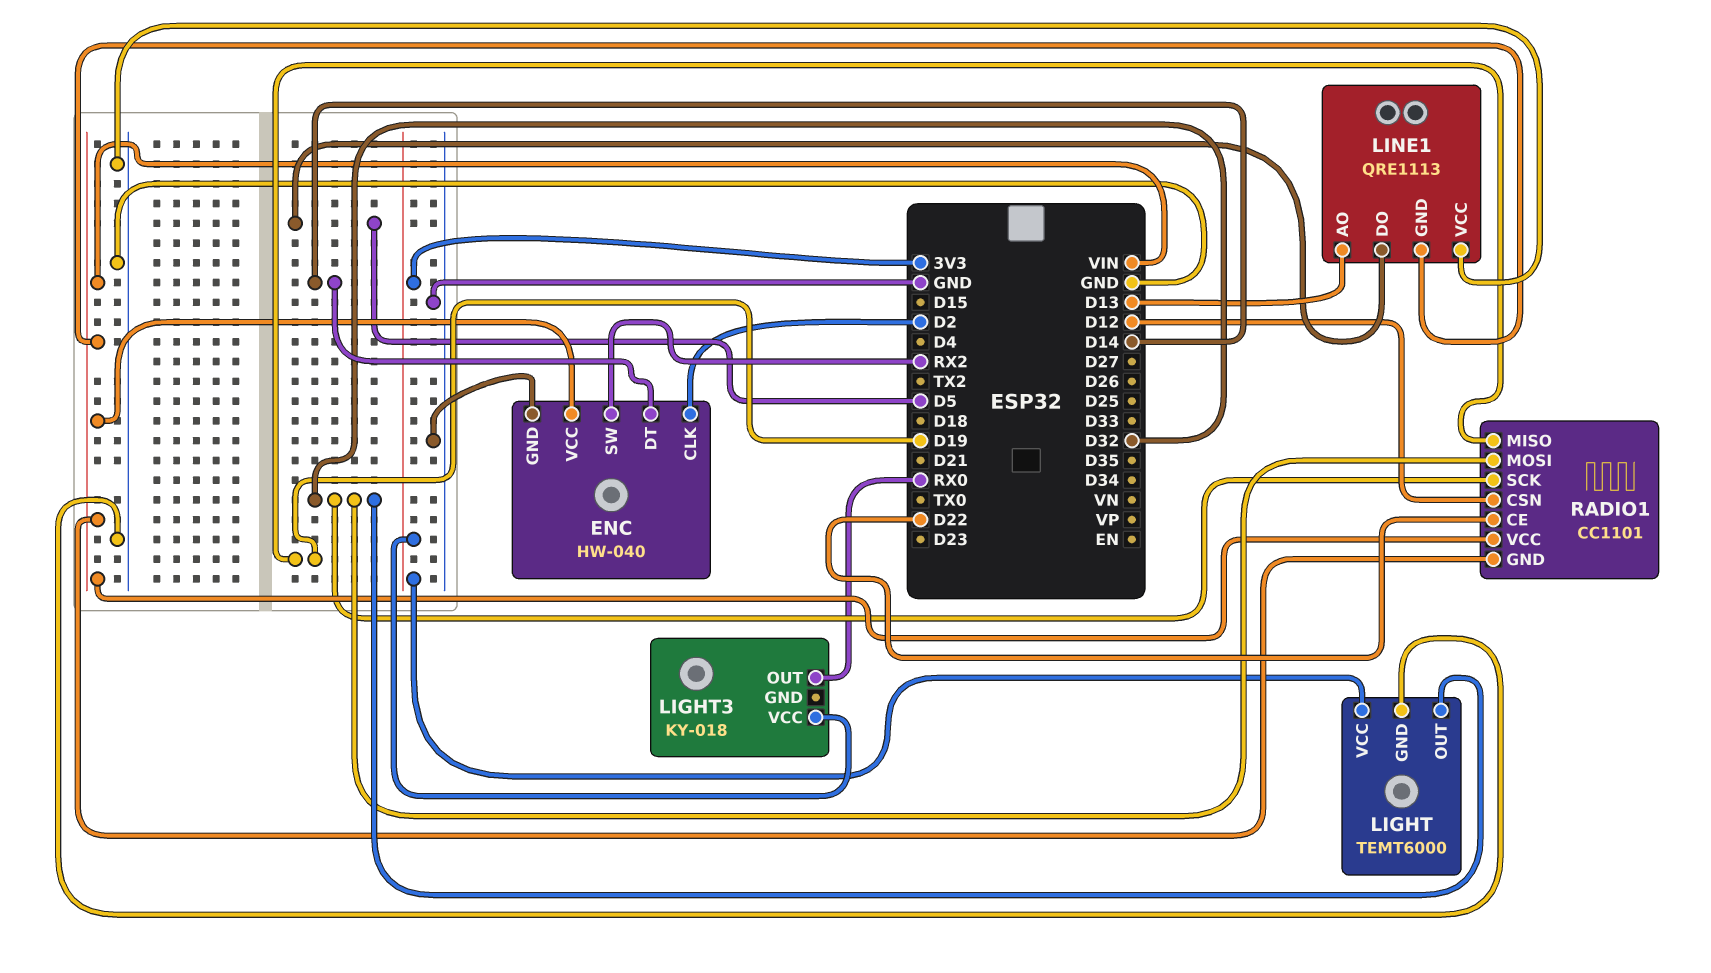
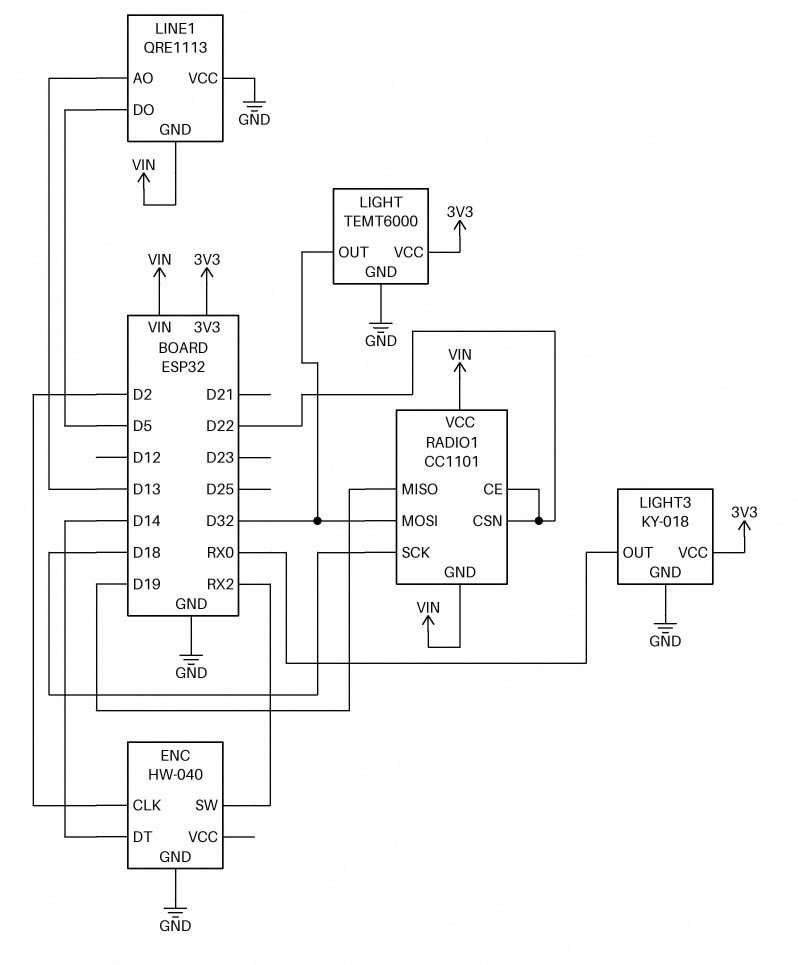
ENC pin VCC: VIN -> none
LIGHT3 pin GND: none -> GND
RADIO1 pin CSN: D12 -> D22
RADIO1 pin SCK: D32 -> D18

